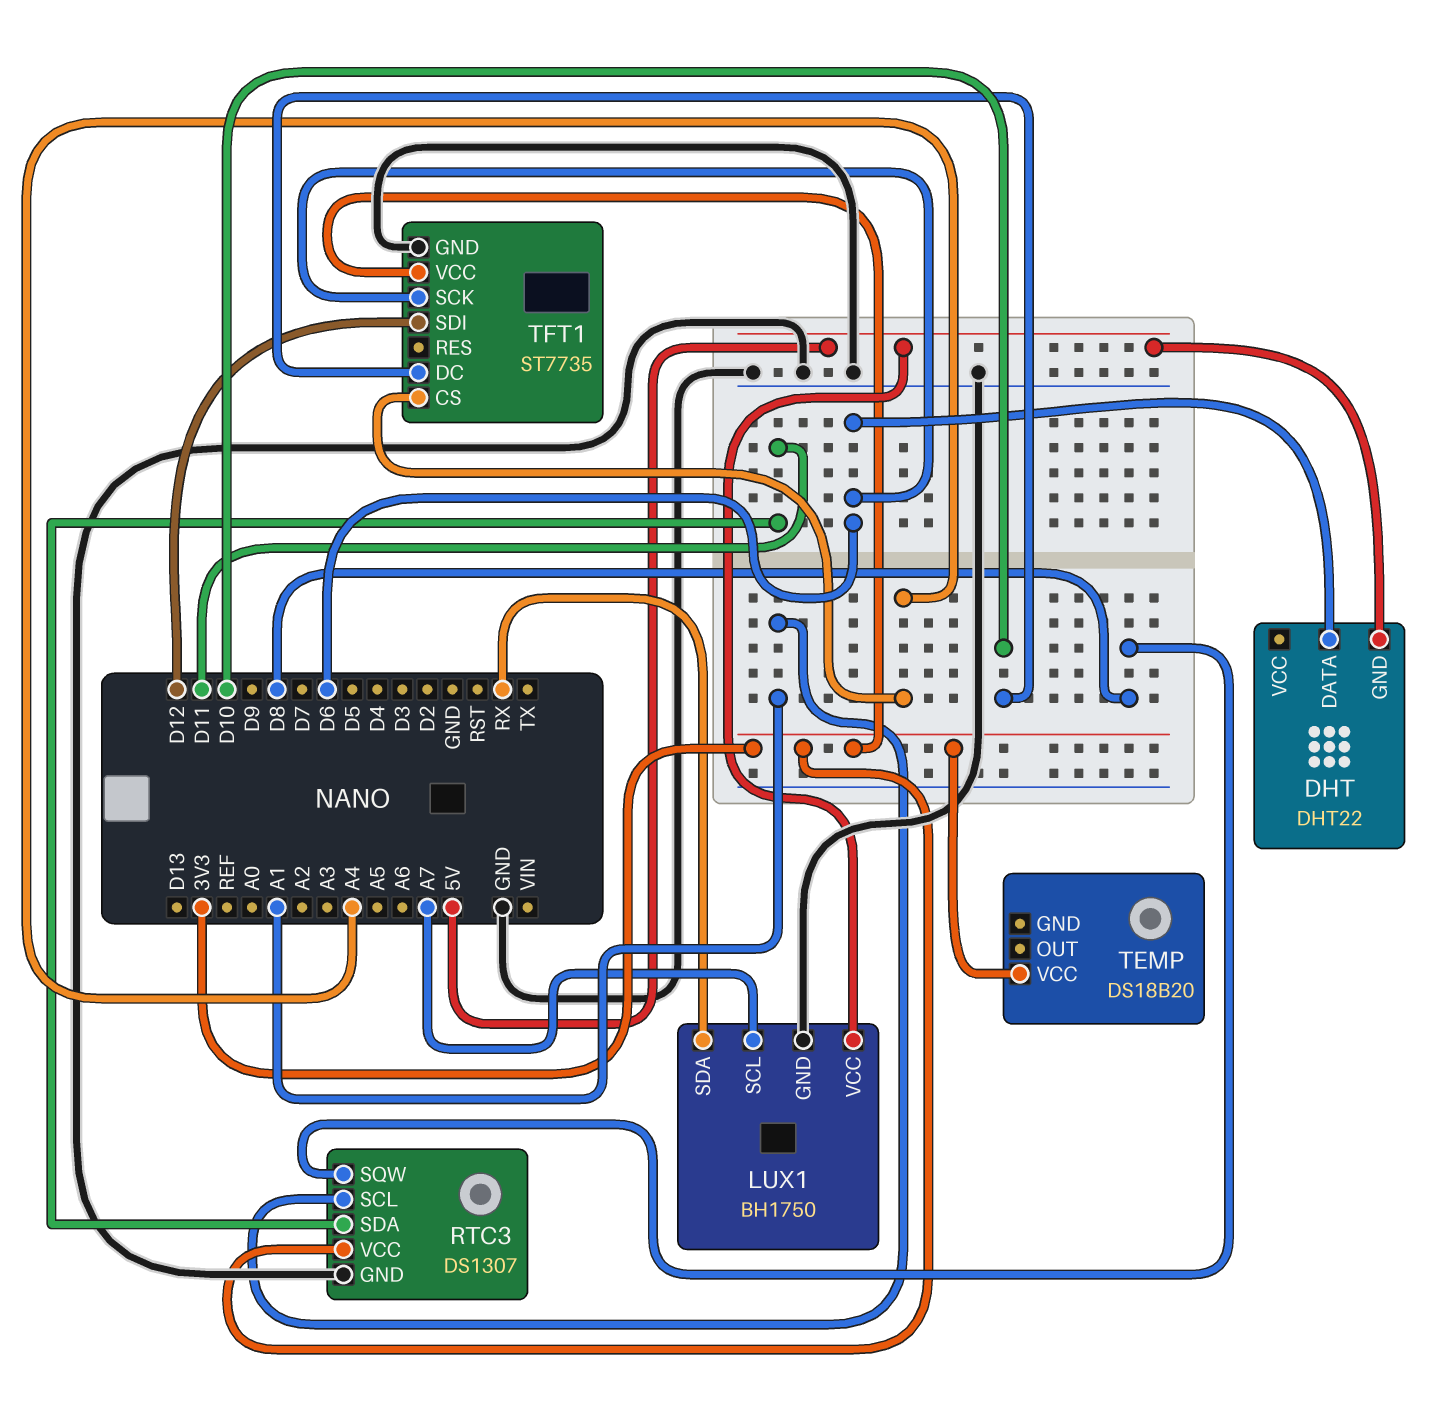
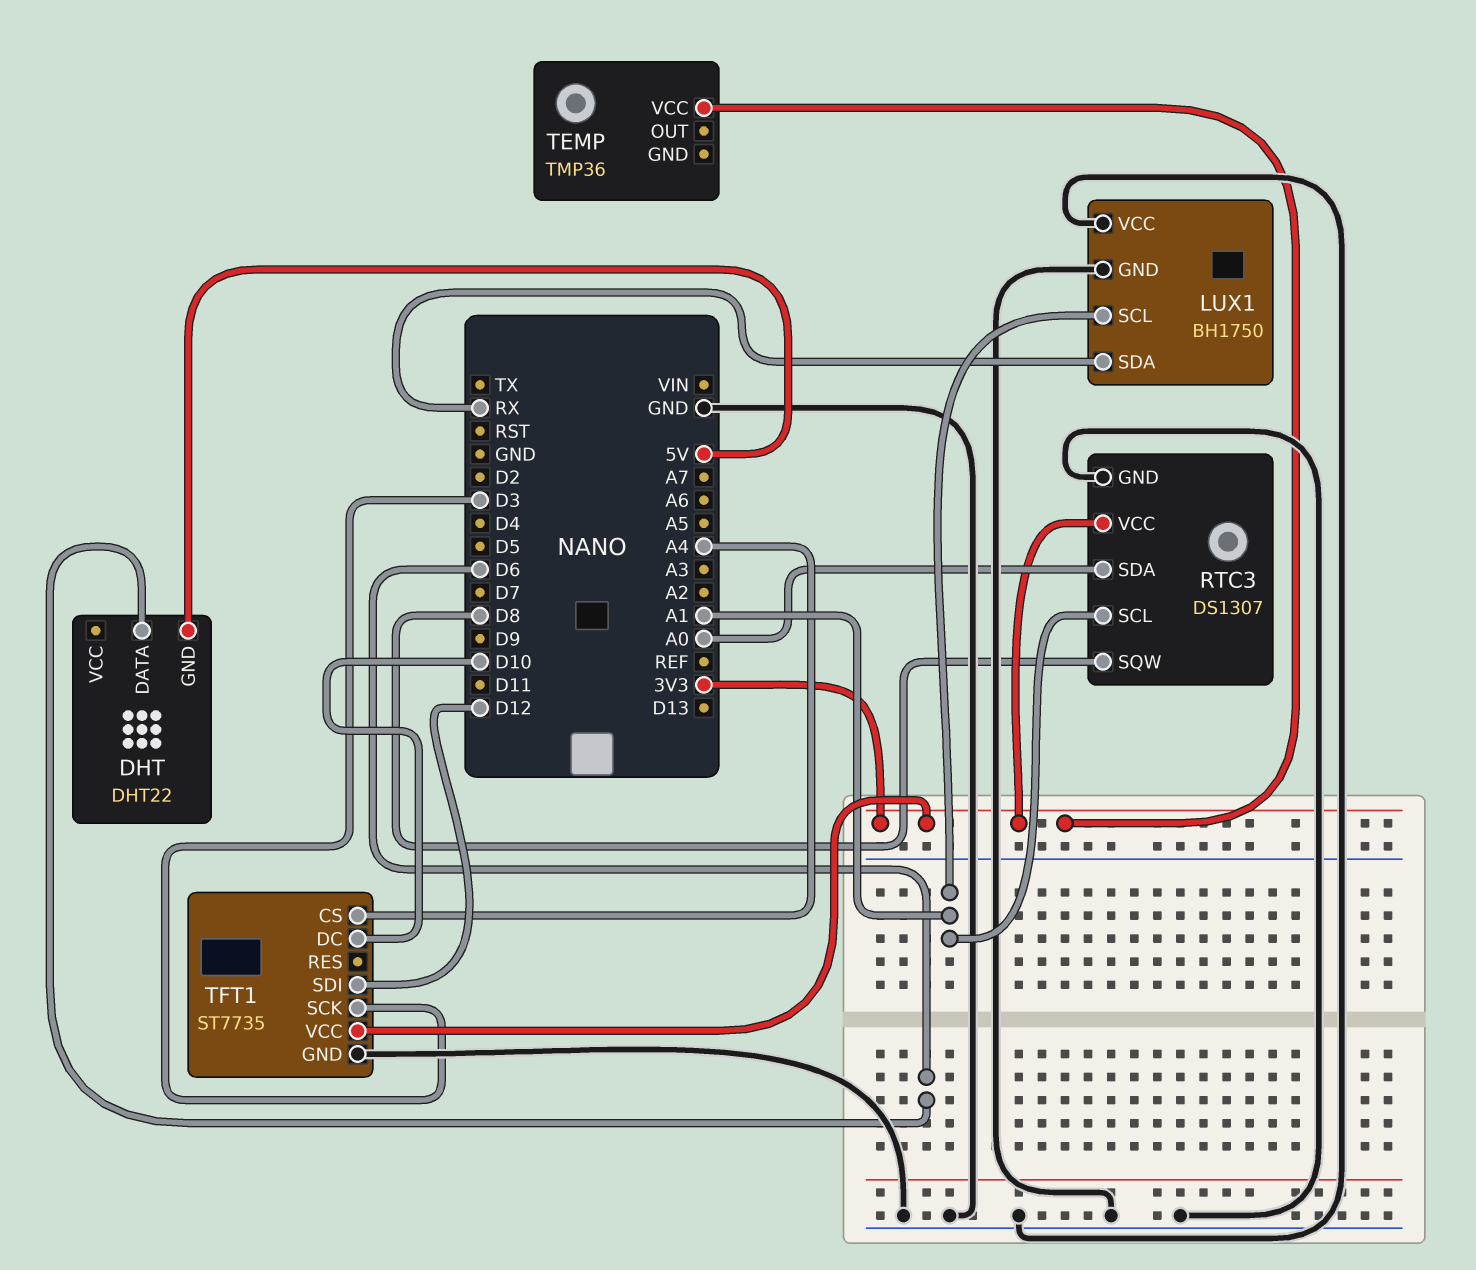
LUX1 pin SCL: A7 -> A1
LUX1 pin VCC: 5V -> GND
RTC3 pin SDA: D11 -> A0
TEMP: DS18B20 -> TMP36
TFT1 pin SCK: D6 -> D3

